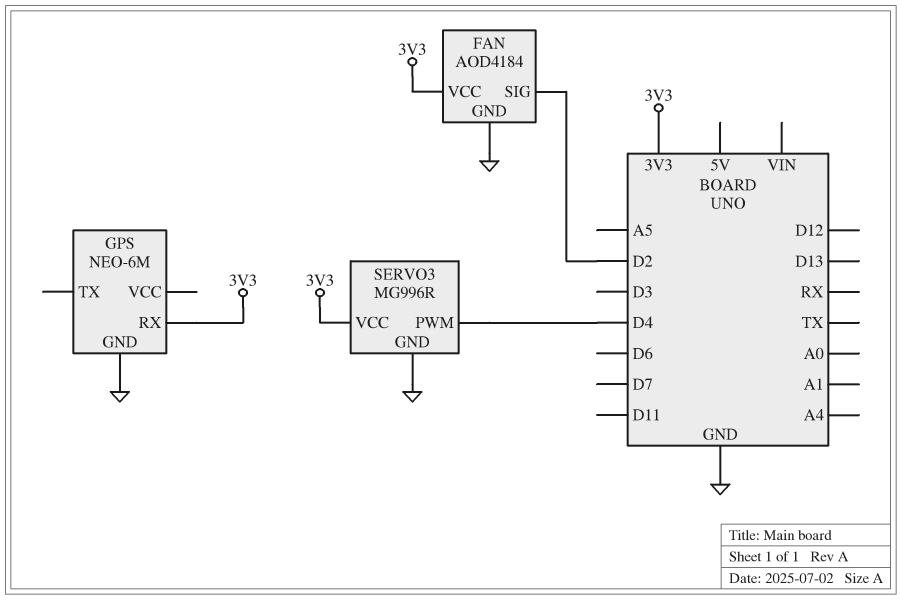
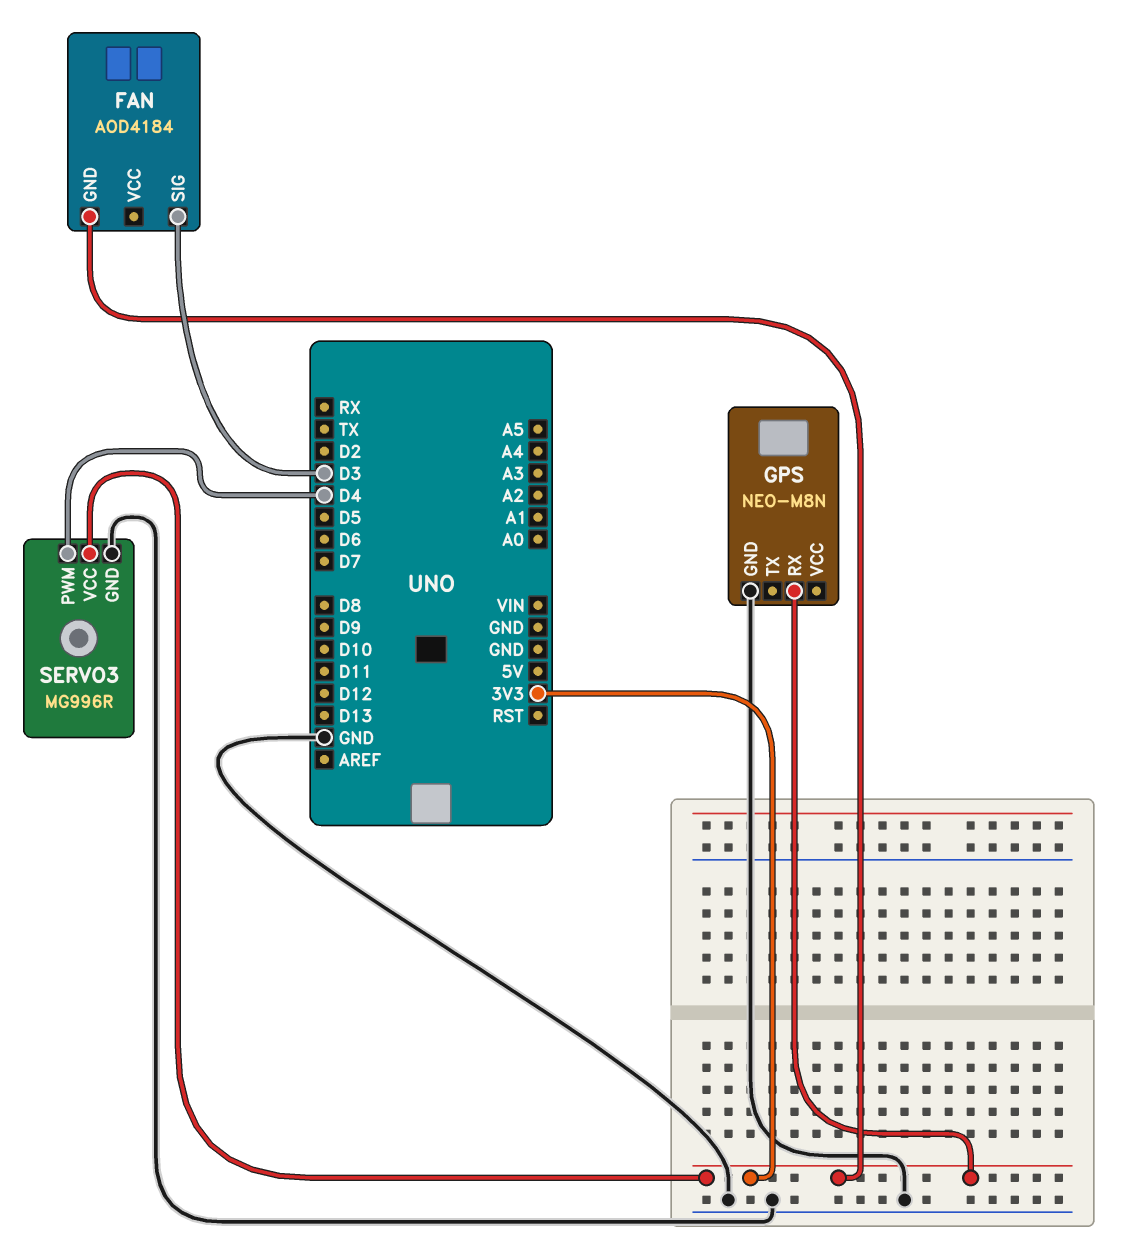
FAN pin GND: GND -> 3V3
FAN pin SIG: D2 -> D3
FAN pin VCC: 3V3 -> none
GPS: NEO-6M -> NEO-M8N

